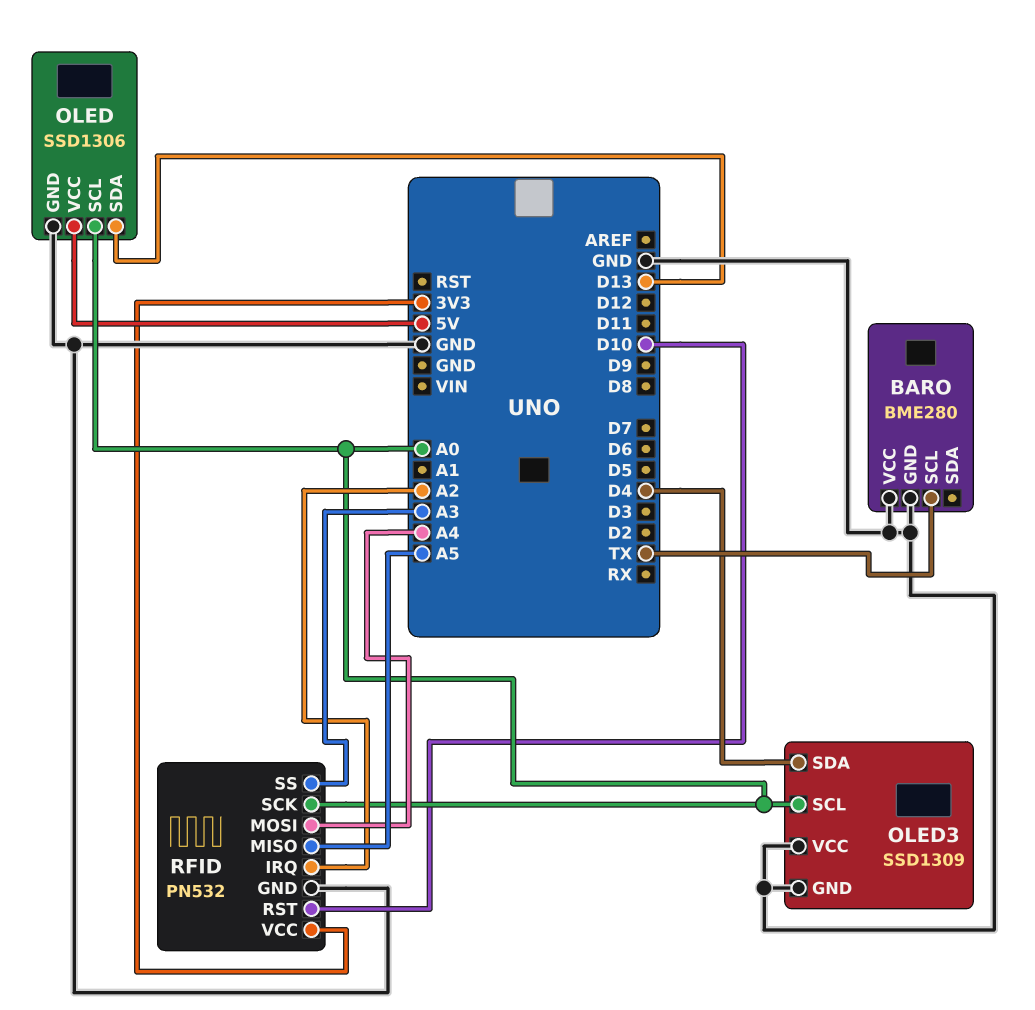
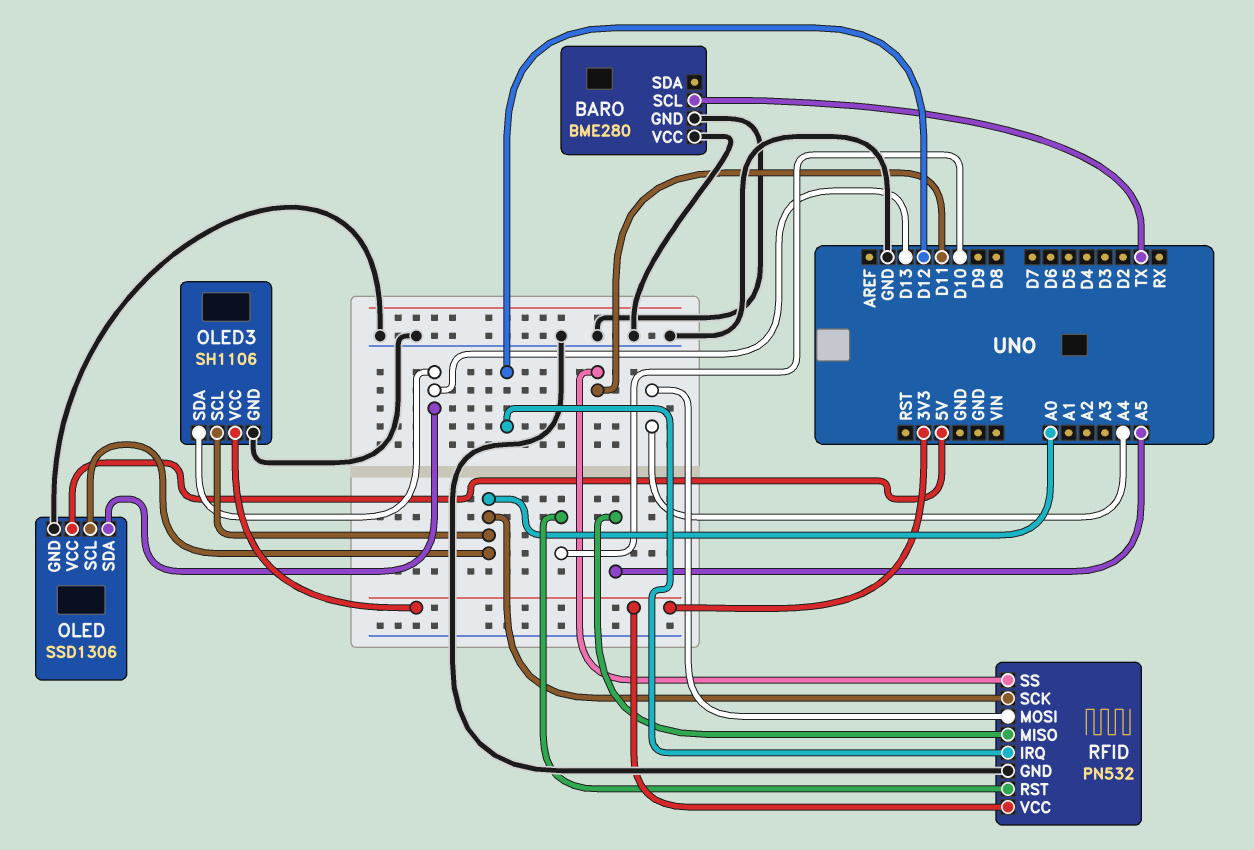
OLED3: SSD1309 -> SH1106
OLED3 pin SDA: D4 -> D13
OLED3 pin VCC: GND -> 3V3
RFID pin IRQ: A2 -> D12
RFID pin SS: A3 -> D11

